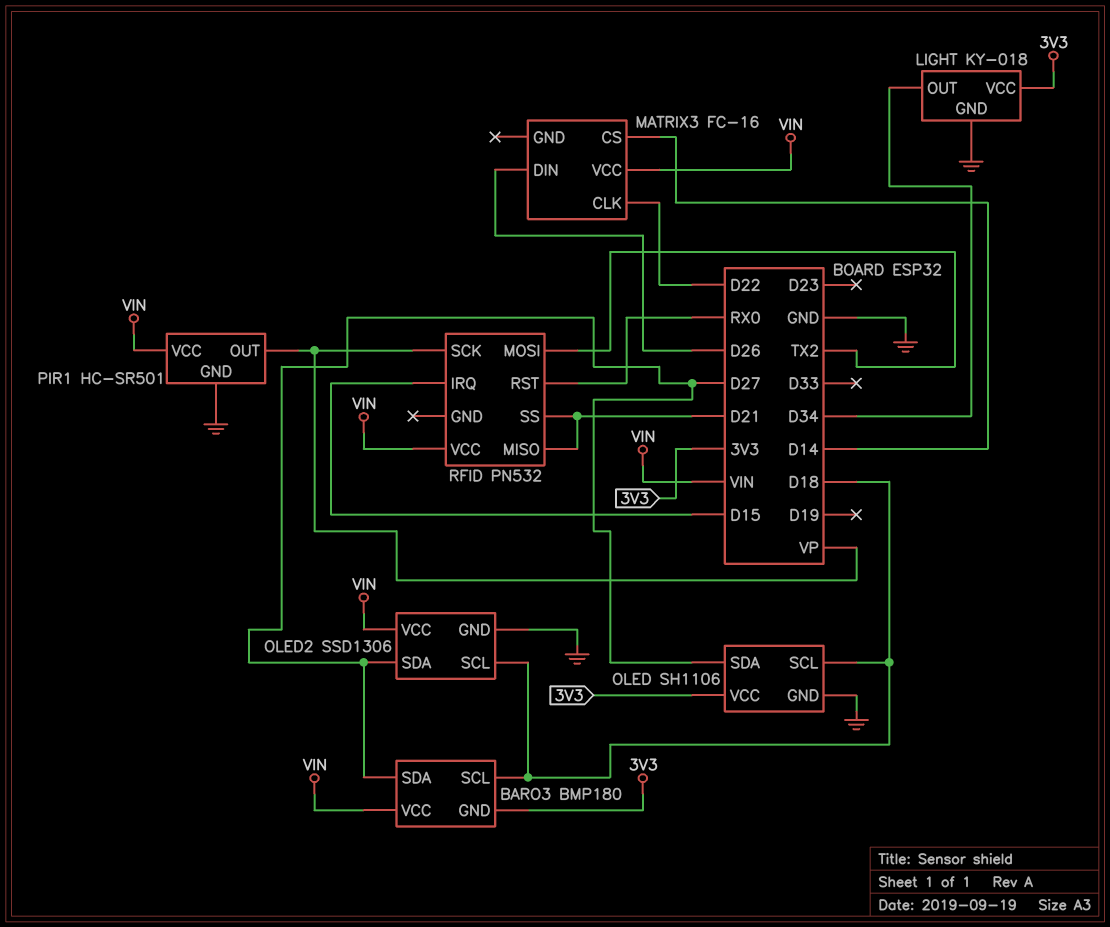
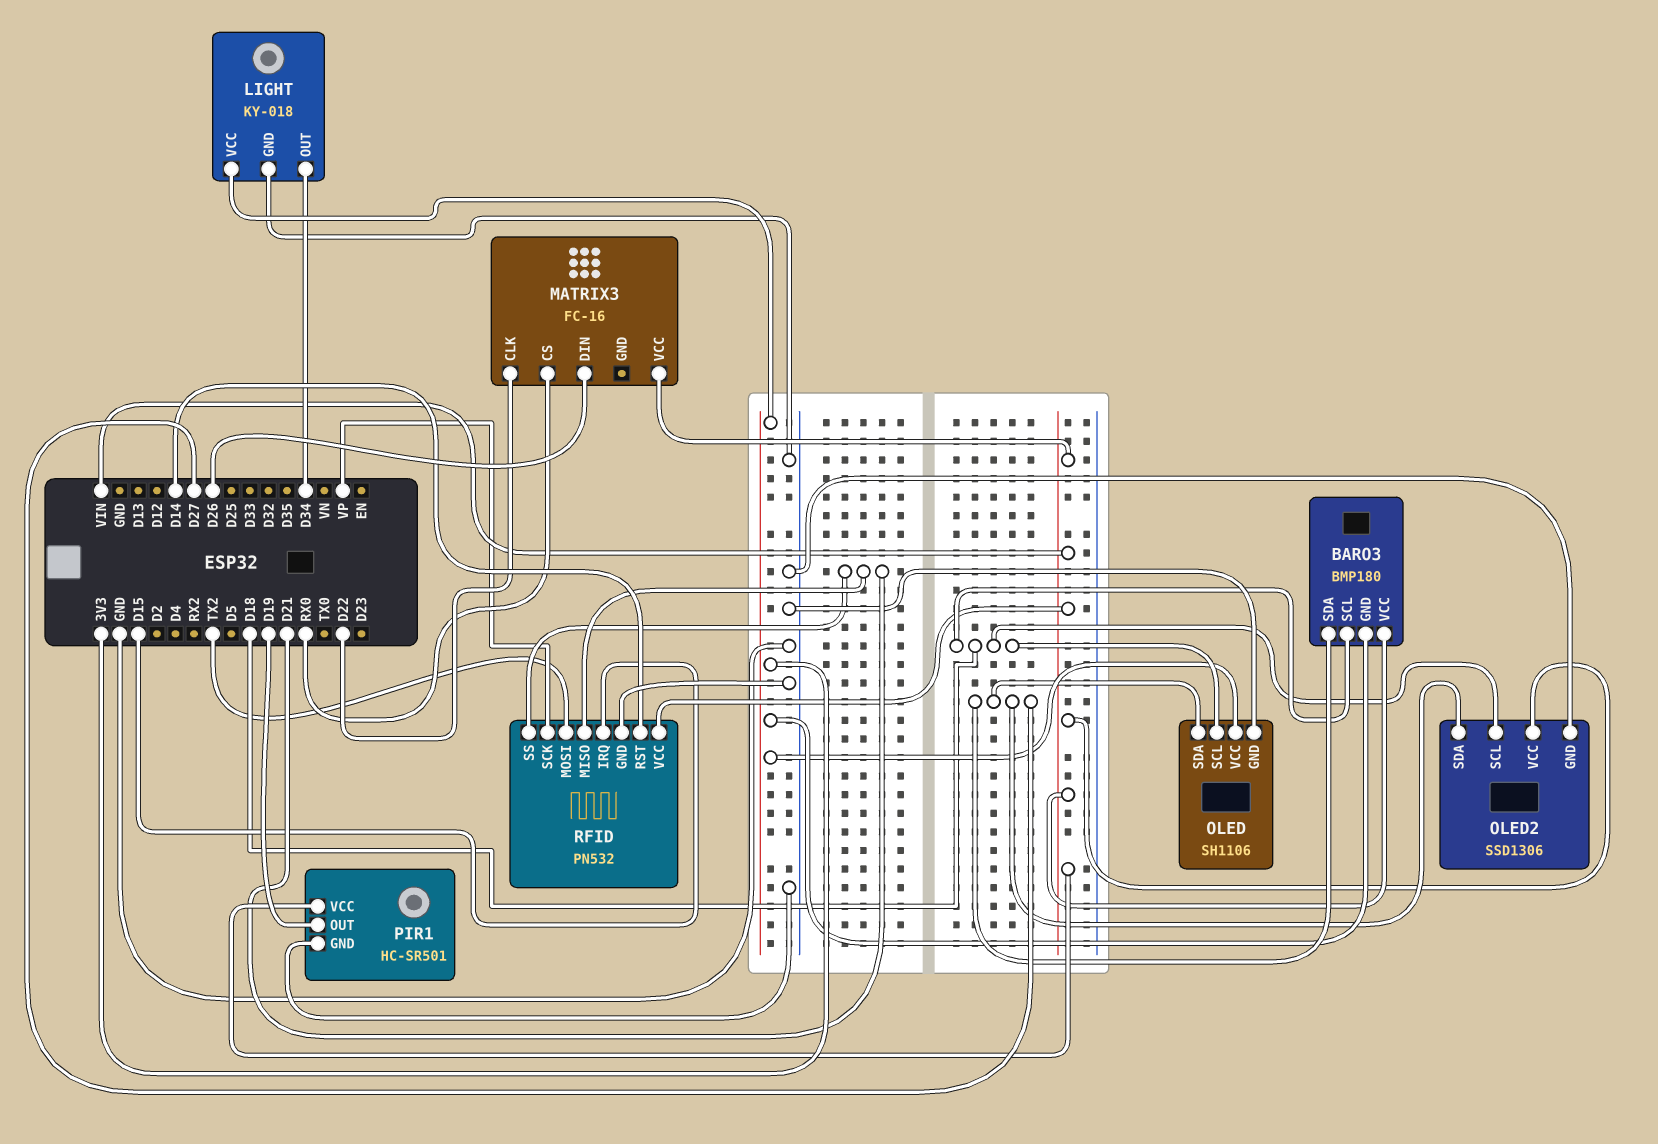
MATRIX3 pin CS: D14 -> RX0
PIR1 pin OUT: VP -> D19
RFID pin GND: none -> GND
RFID pin RST: RX0 -> D14

